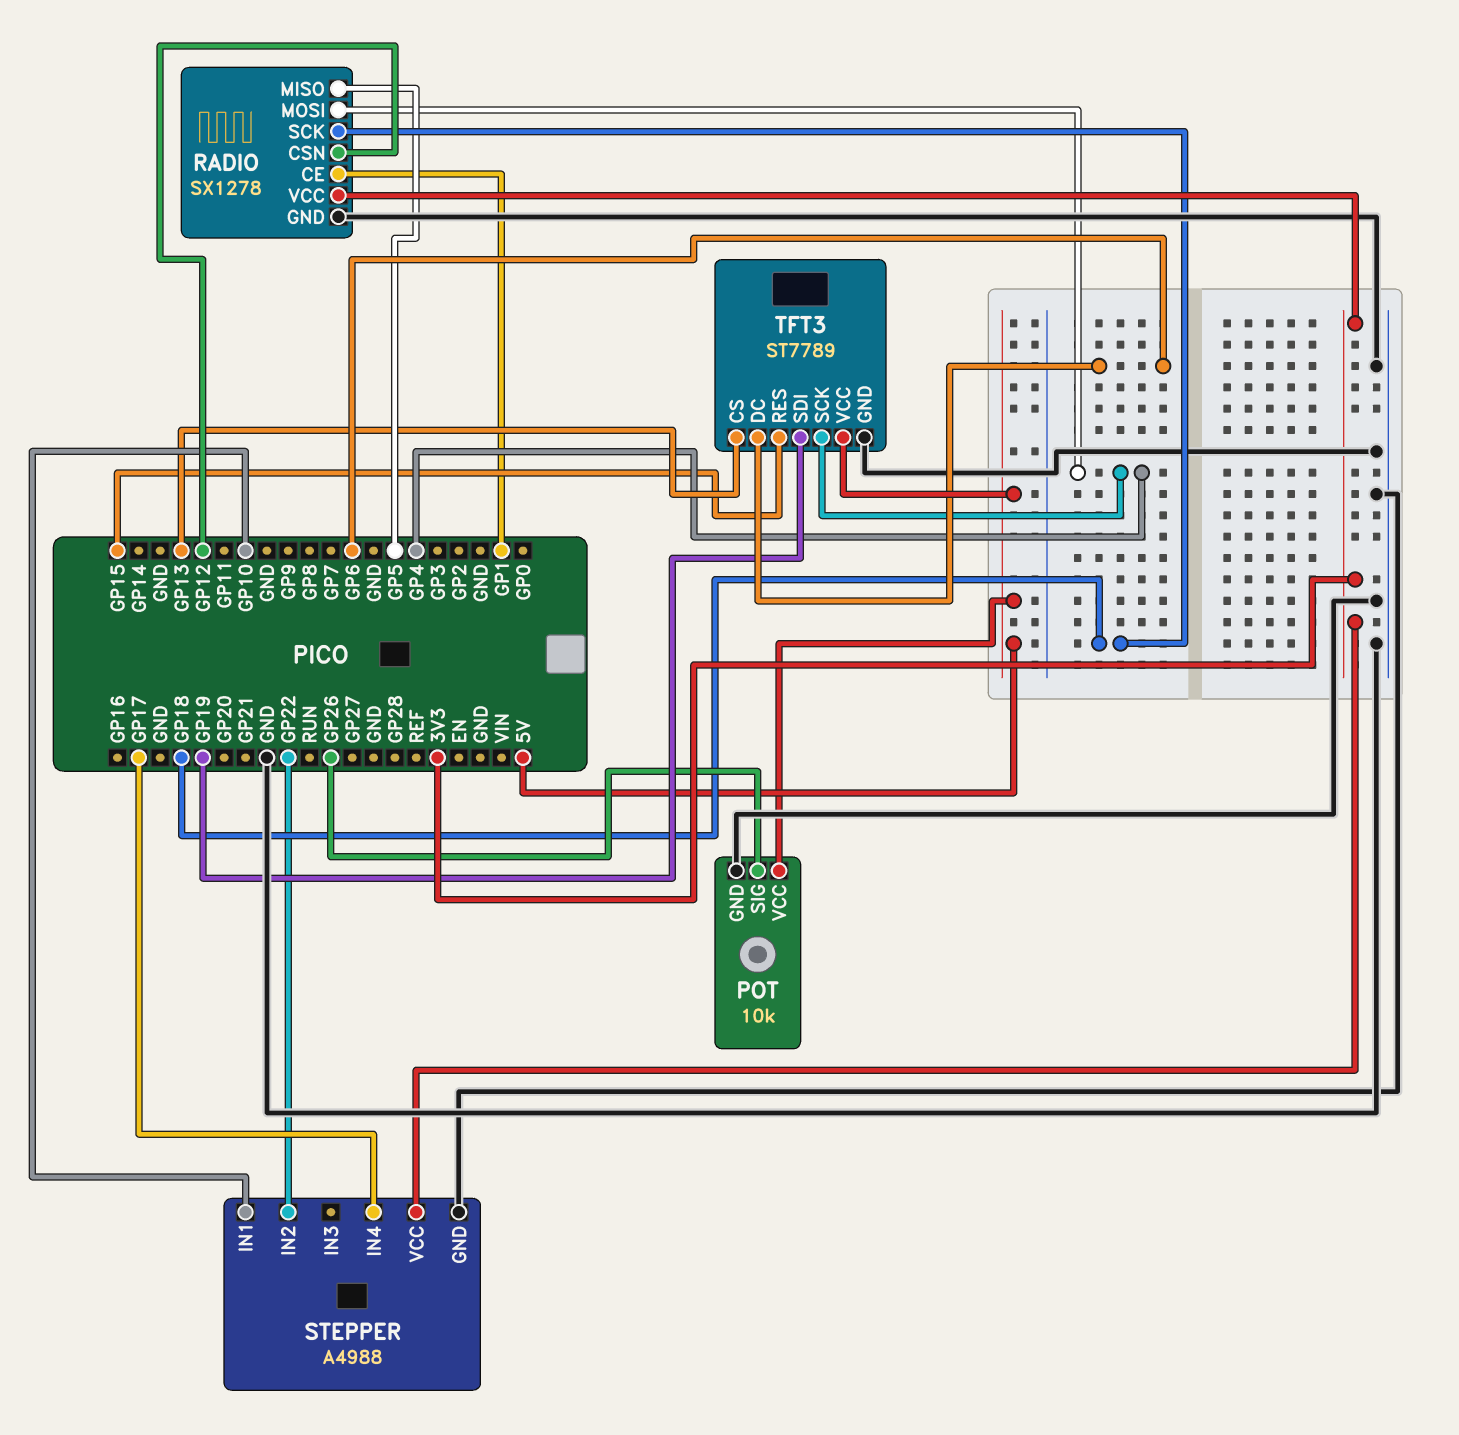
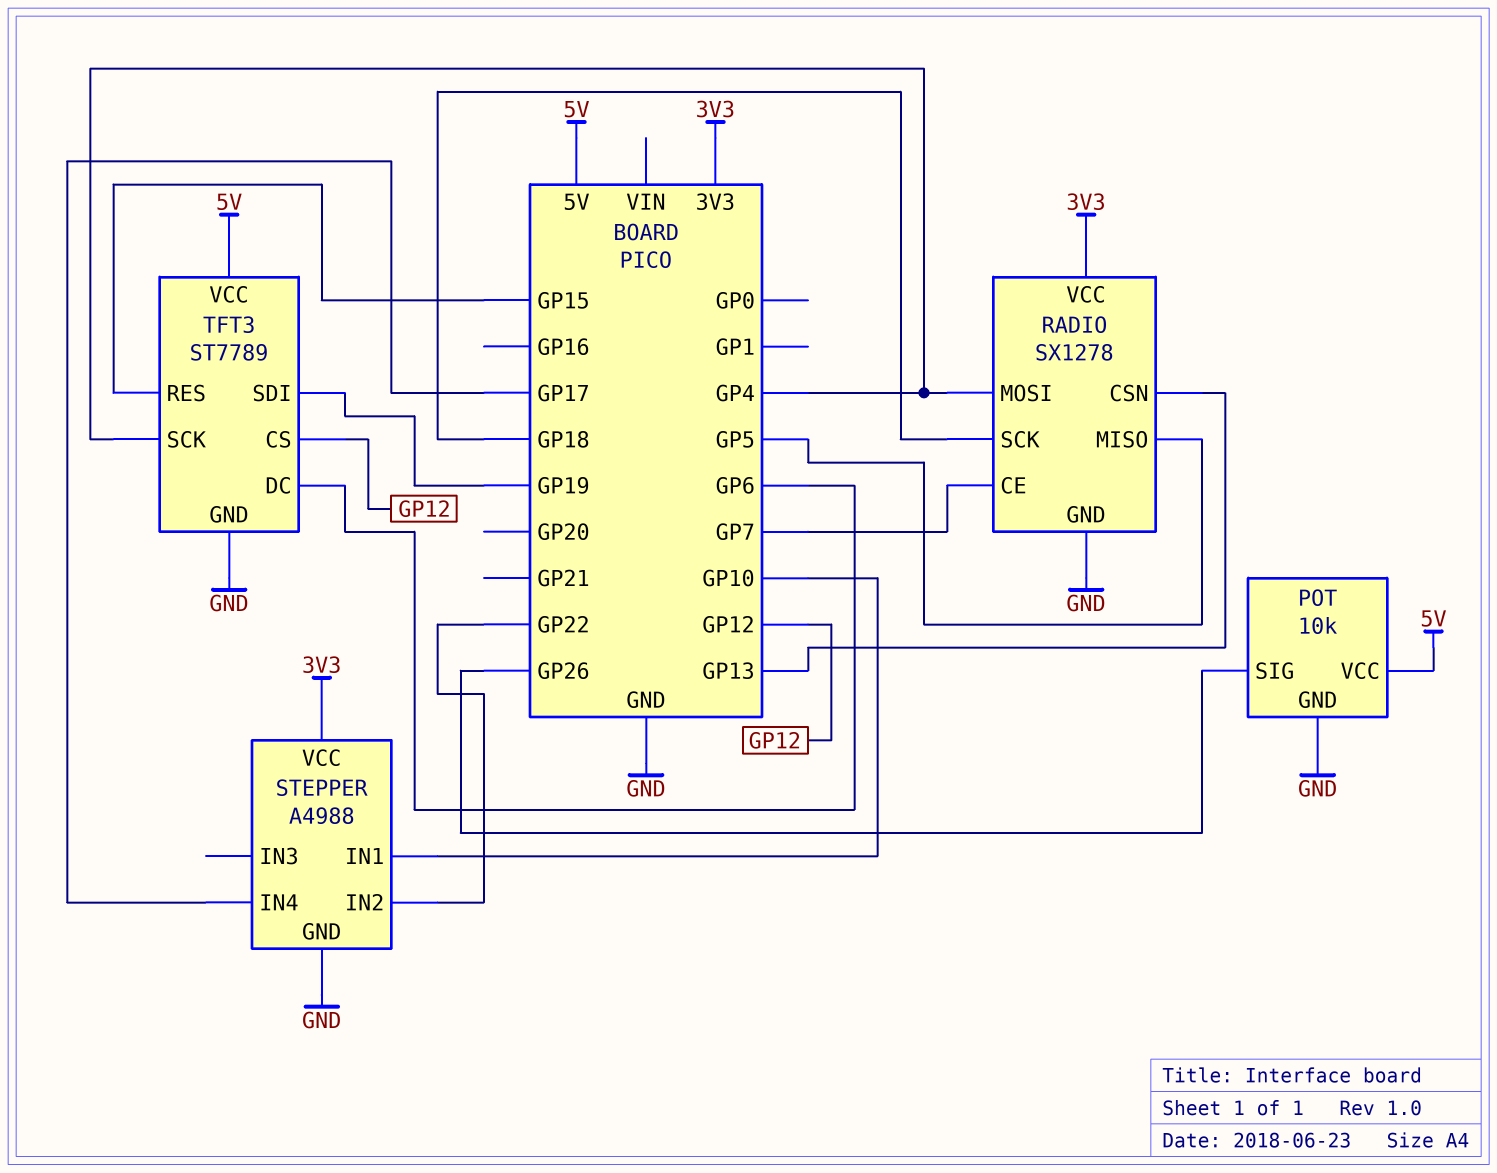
RADIO pin CE: GP1 -> GP7
RADIO pin CSN: GP12 -> GP13
TFT3 pin CS: GP13 -> GP12

